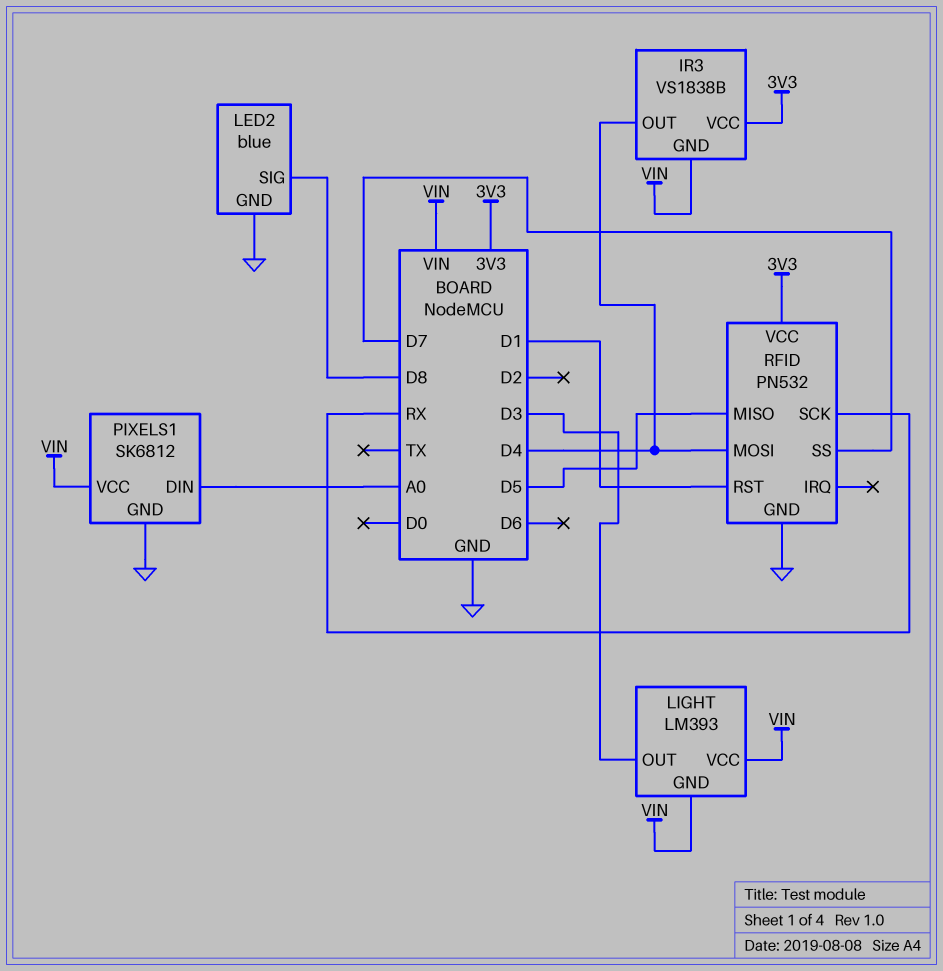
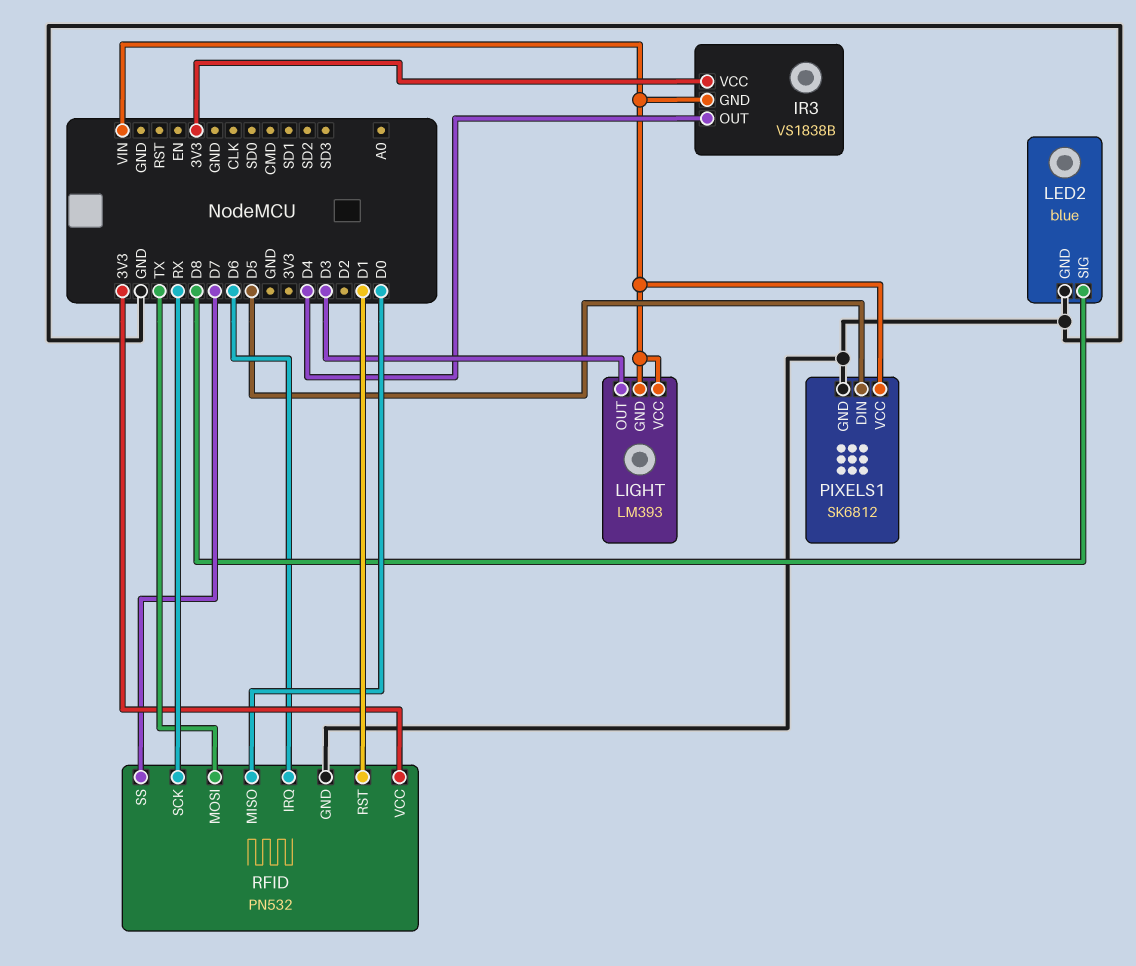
PIXELS1 pin DIN: A0 -> D5
RFID pin IRQ: none -> D6
RFID pin MISO: D5 -> D0
RFID pin MOSI: D4 -> TX

